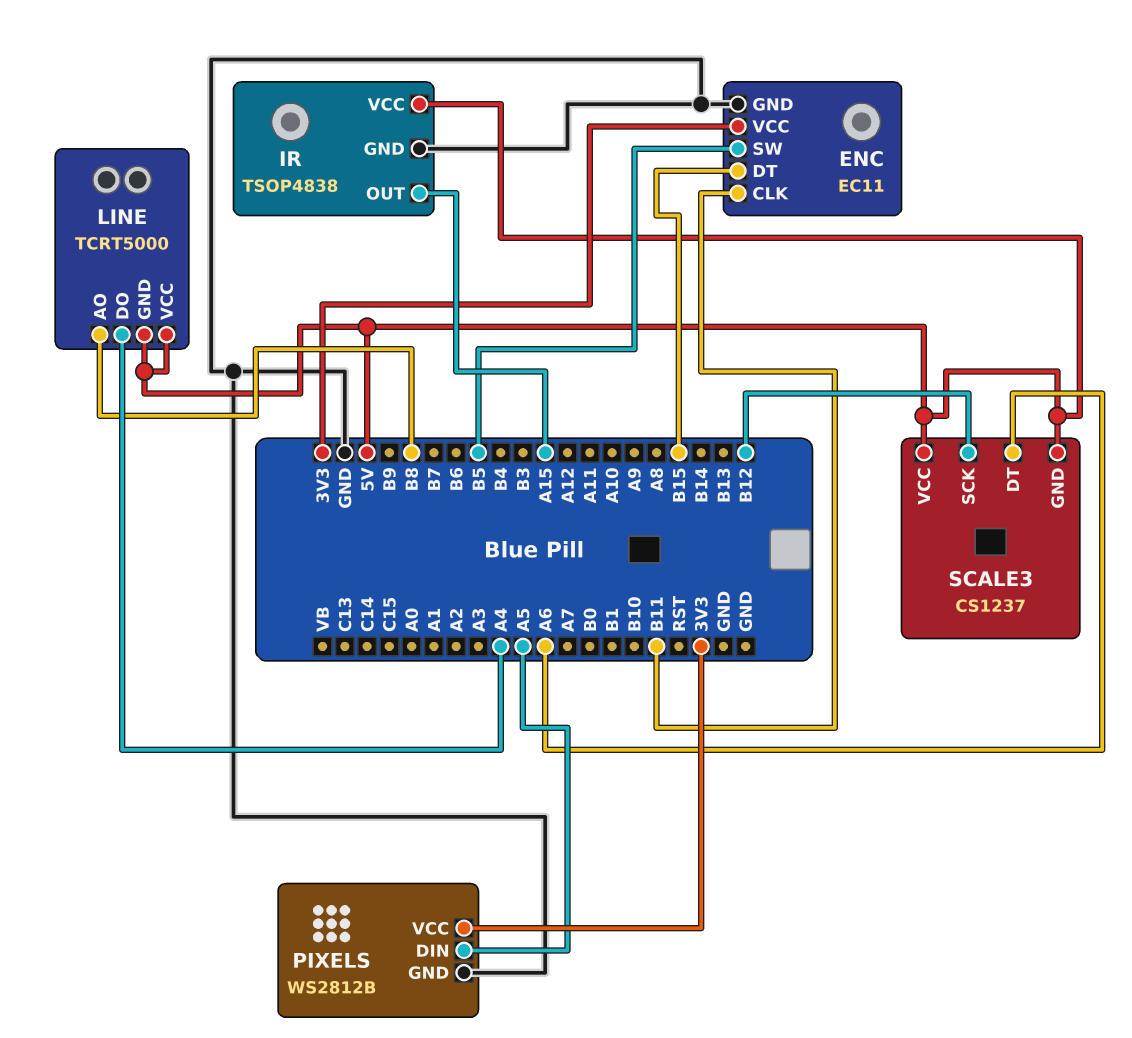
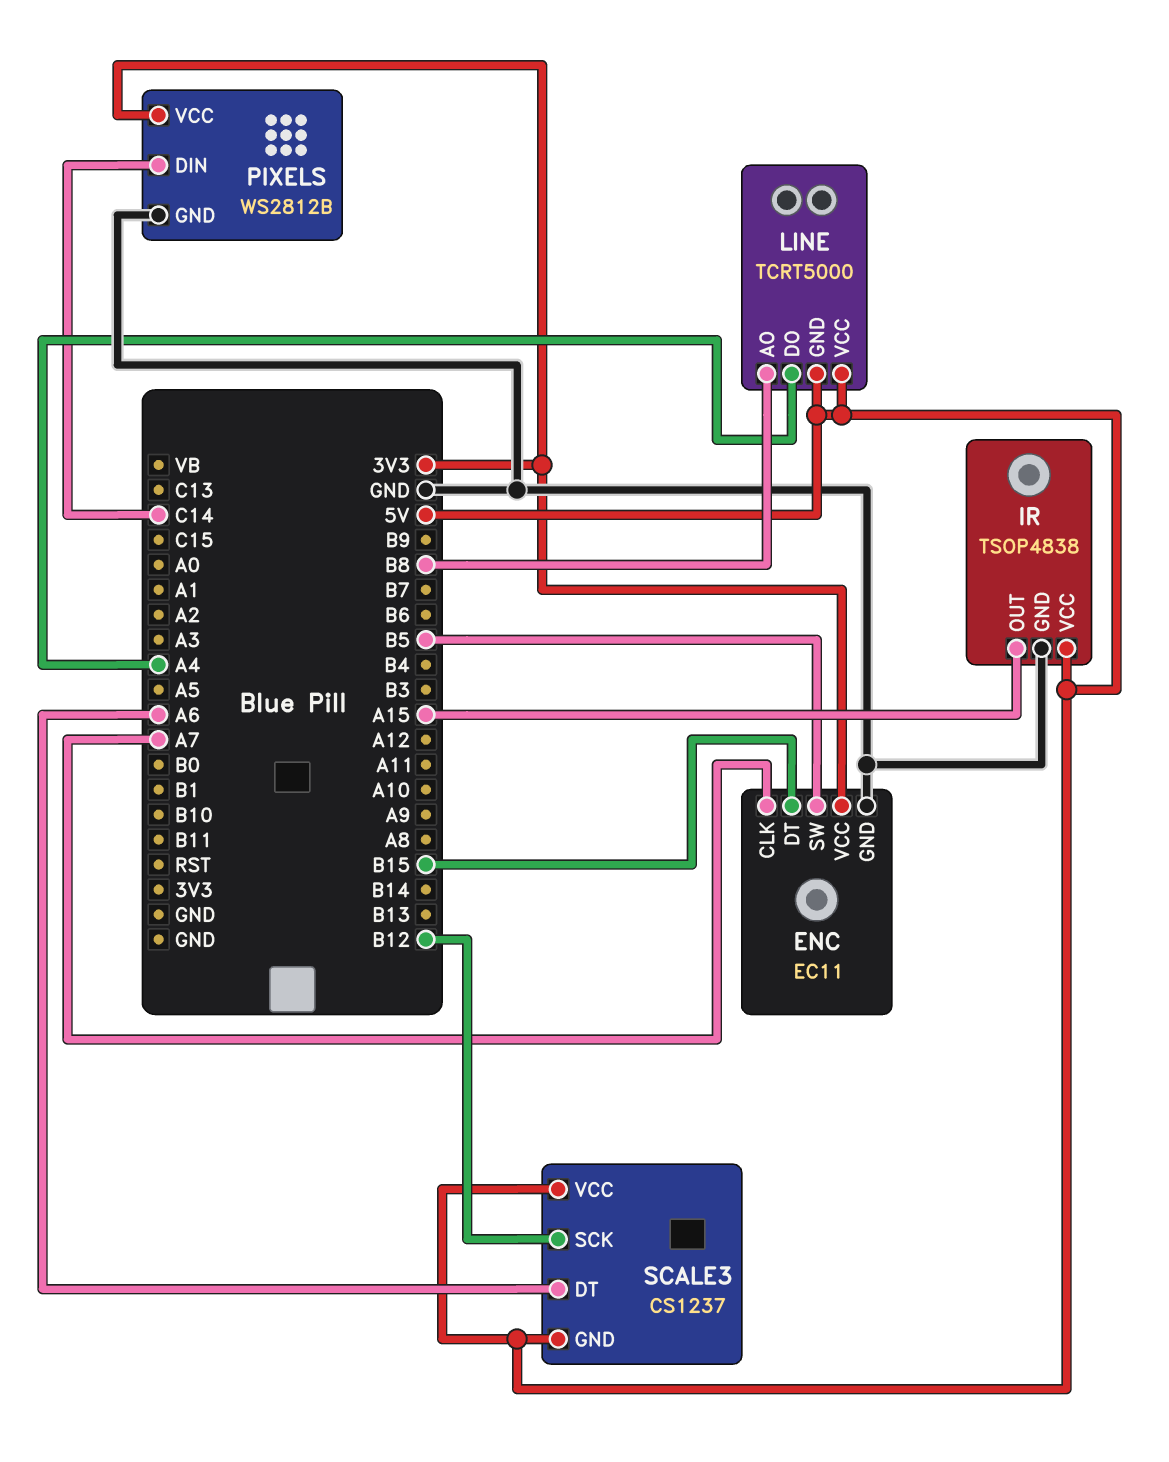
ENC pin CLK: B11 -> A7
PIXELS pin DIN: A5 -> C14

